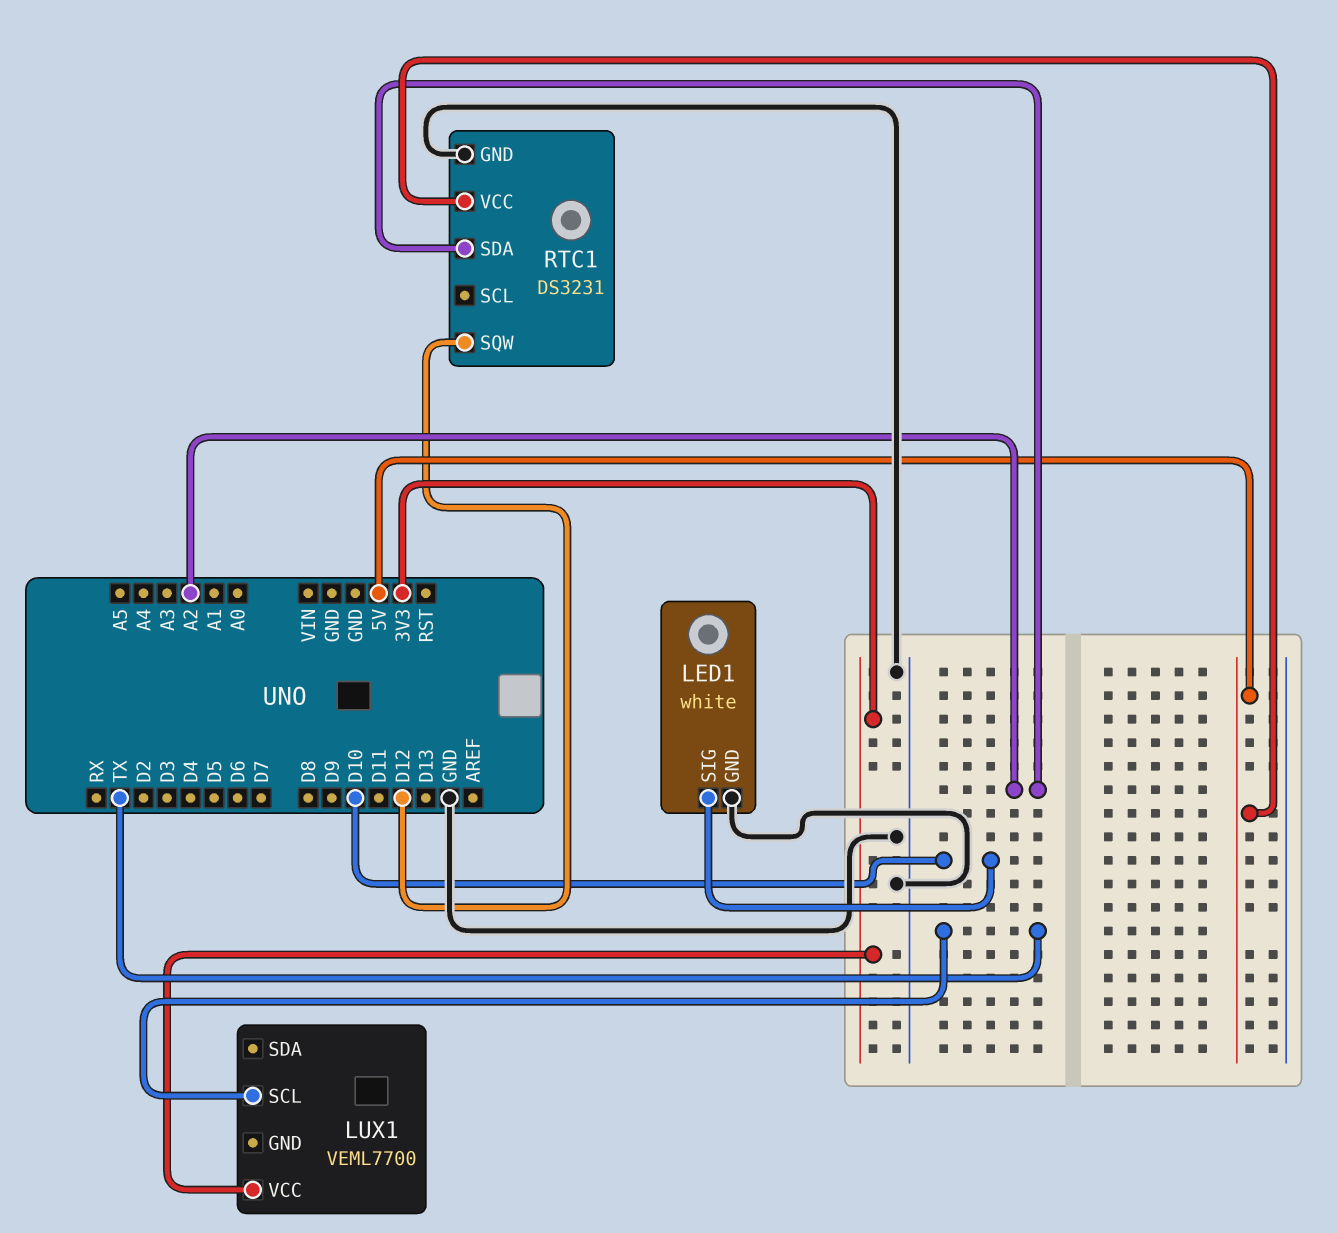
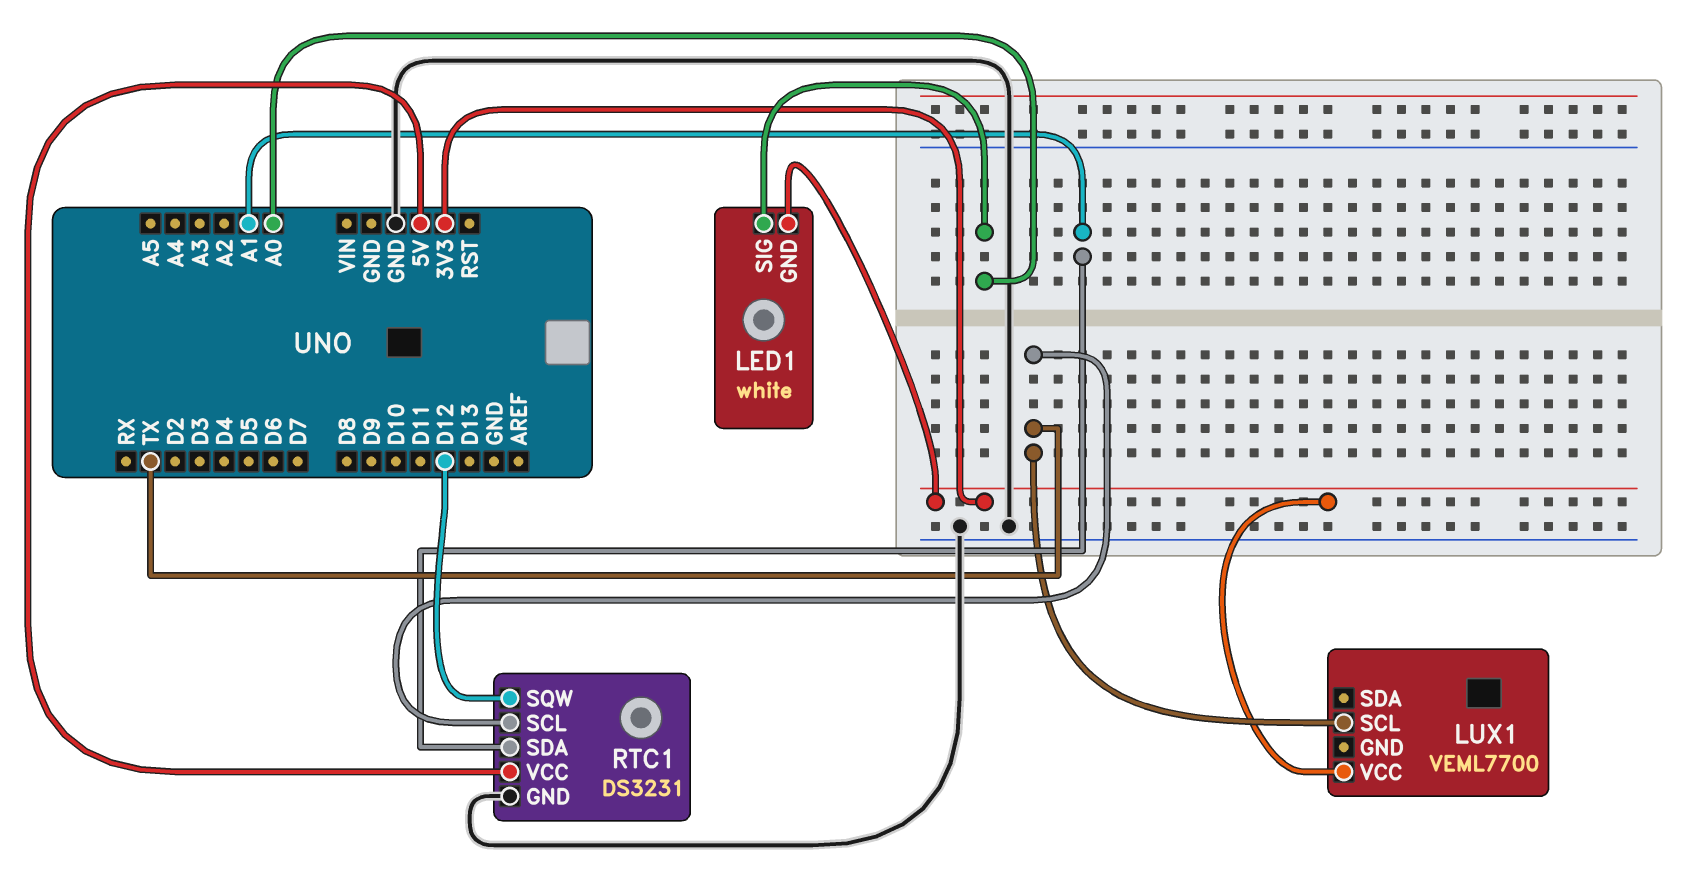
LED1 pin GND: GND -> 3V3
LED1 pin SIG: D10 -> A0
RTC1 pin SCL: none -> TX
RTC1 pin SDA: A2 -> A1

